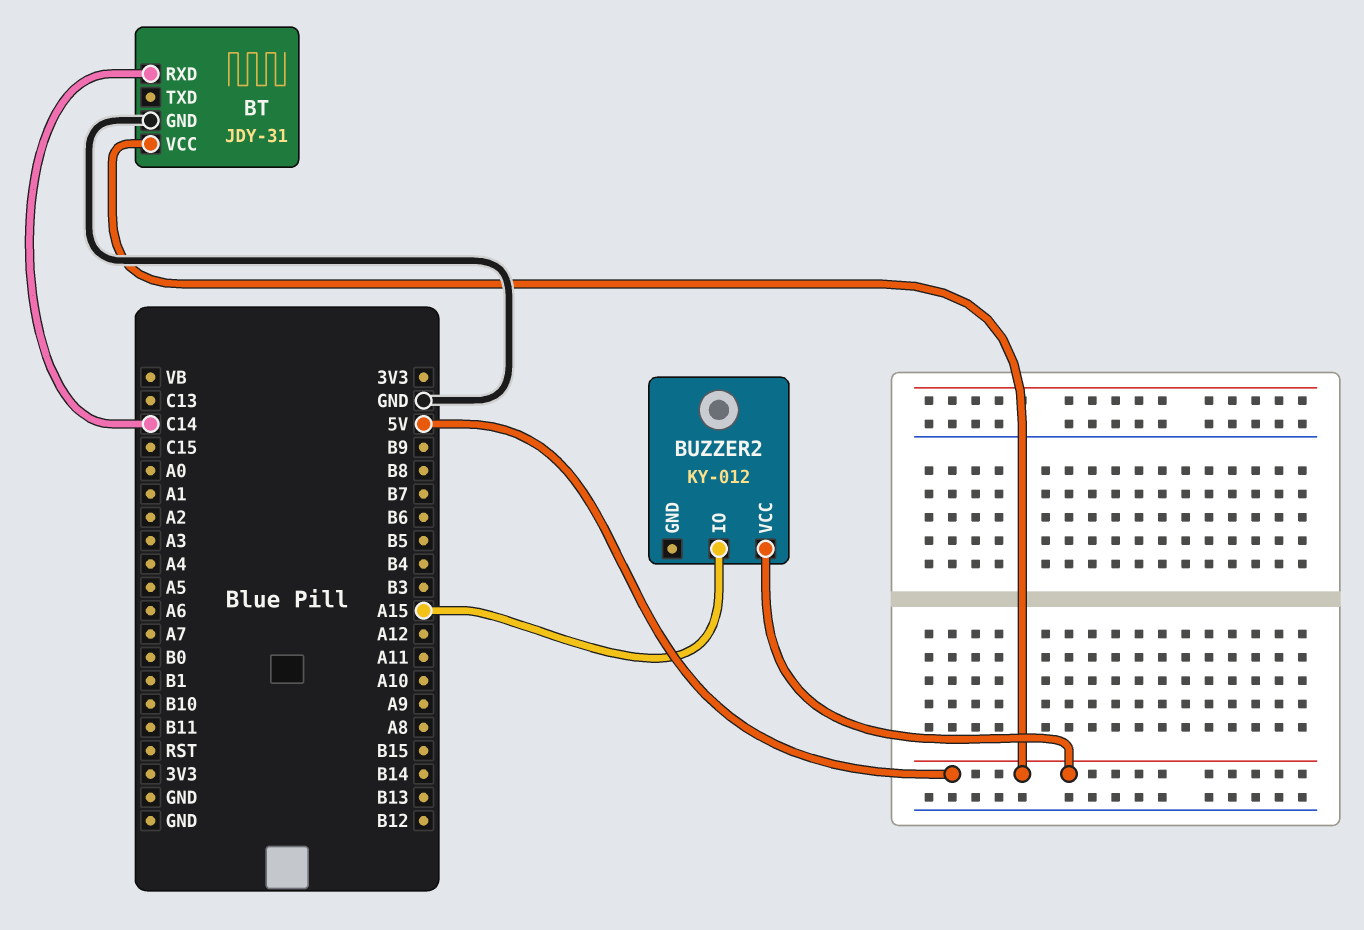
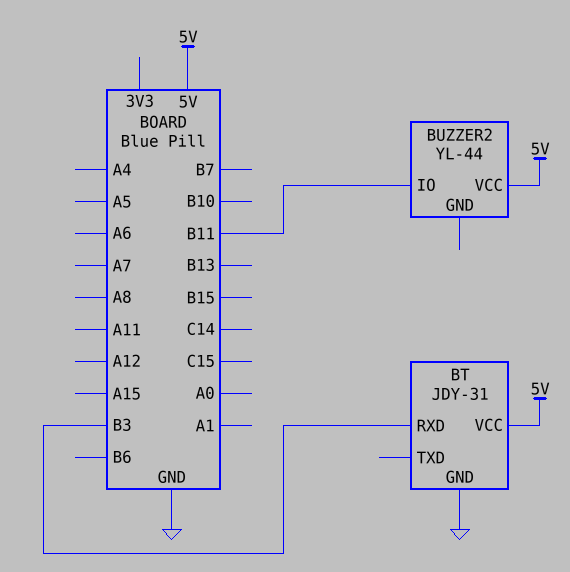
BT pin RXD: C14 -> B3
BUZZER2: KY-012 -> YL-44
BUZZER2 pin IO: A15 -> B11

